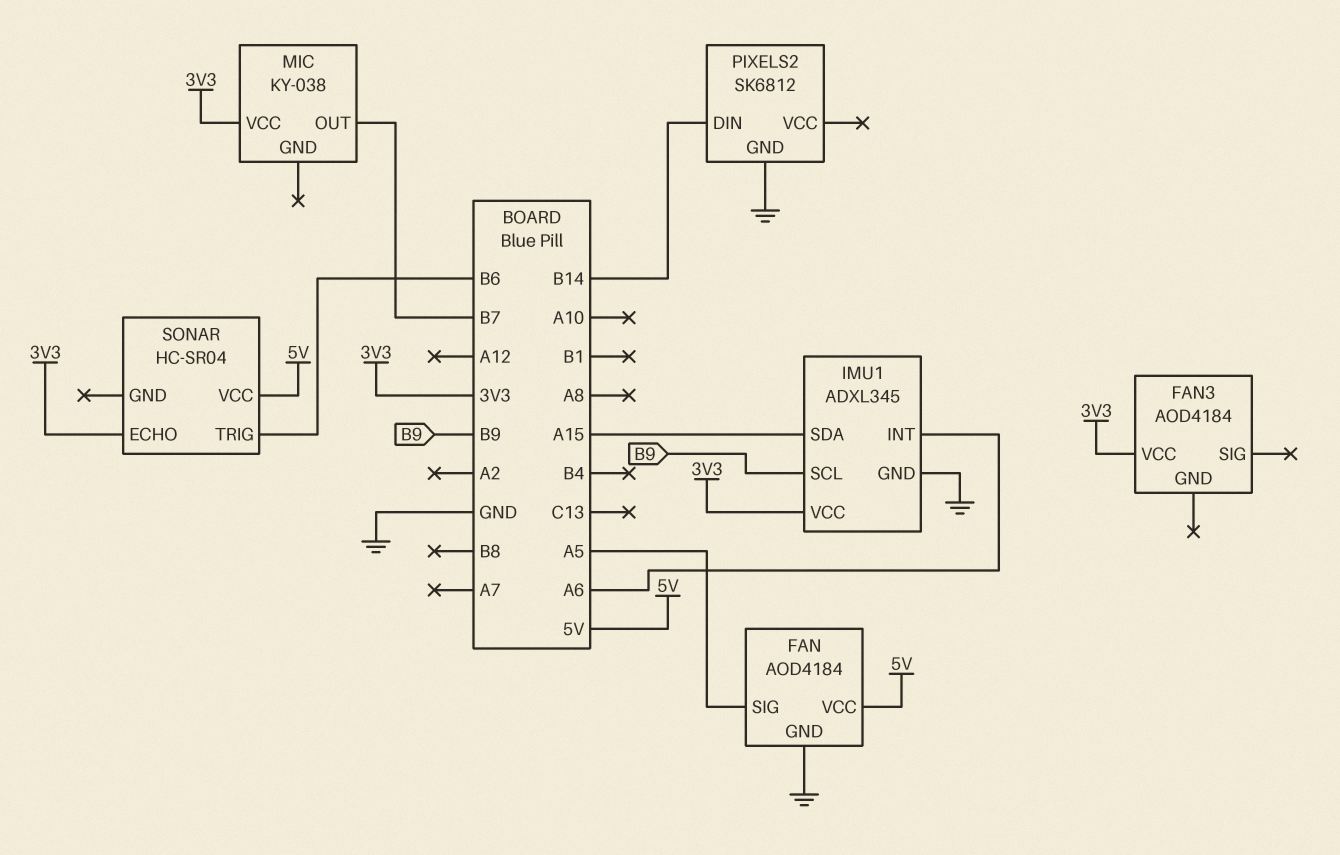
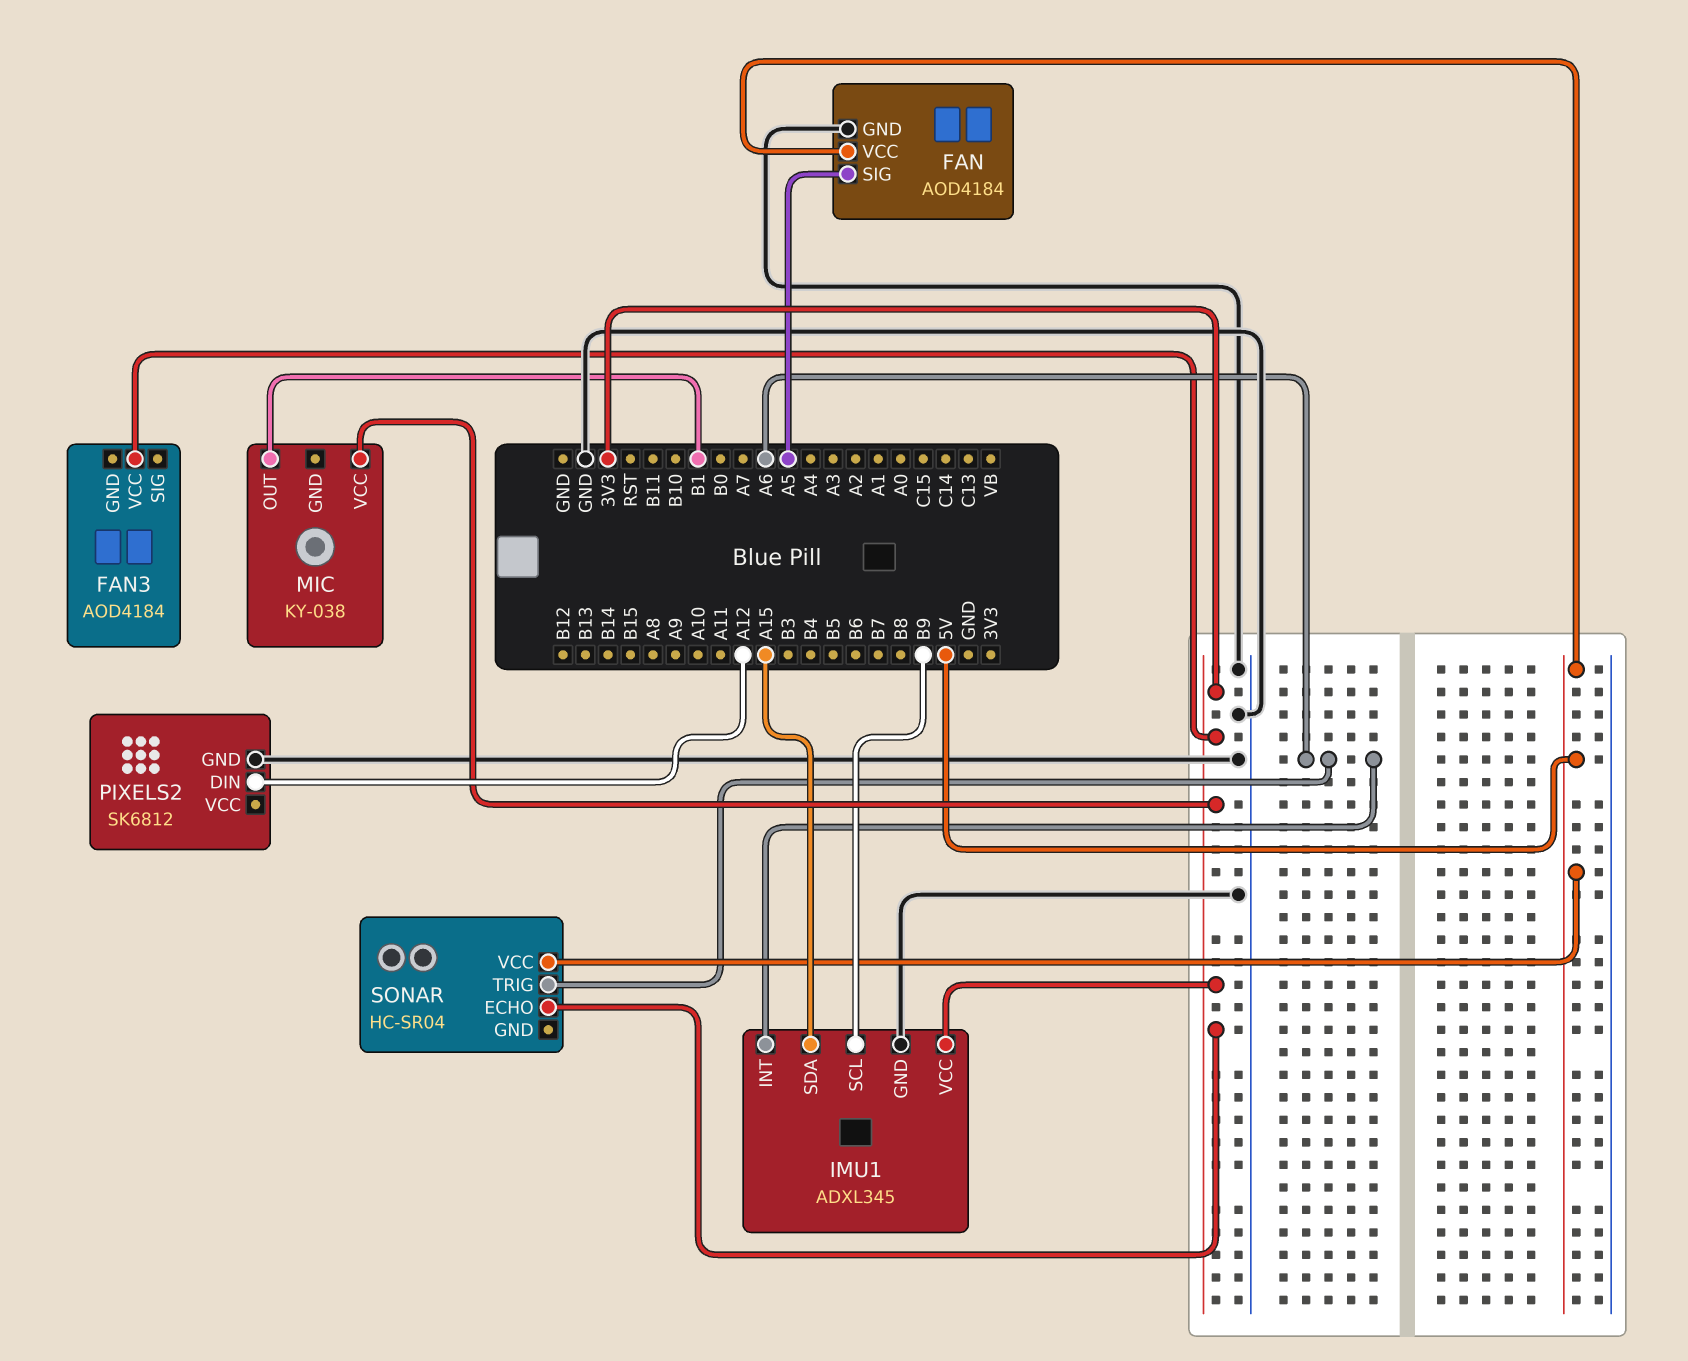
MIC pin OUT: B7 -> B1
PIXELS2 pin DIN: B14 -> A12
SONAR pin TRIG: B6 -> A6

